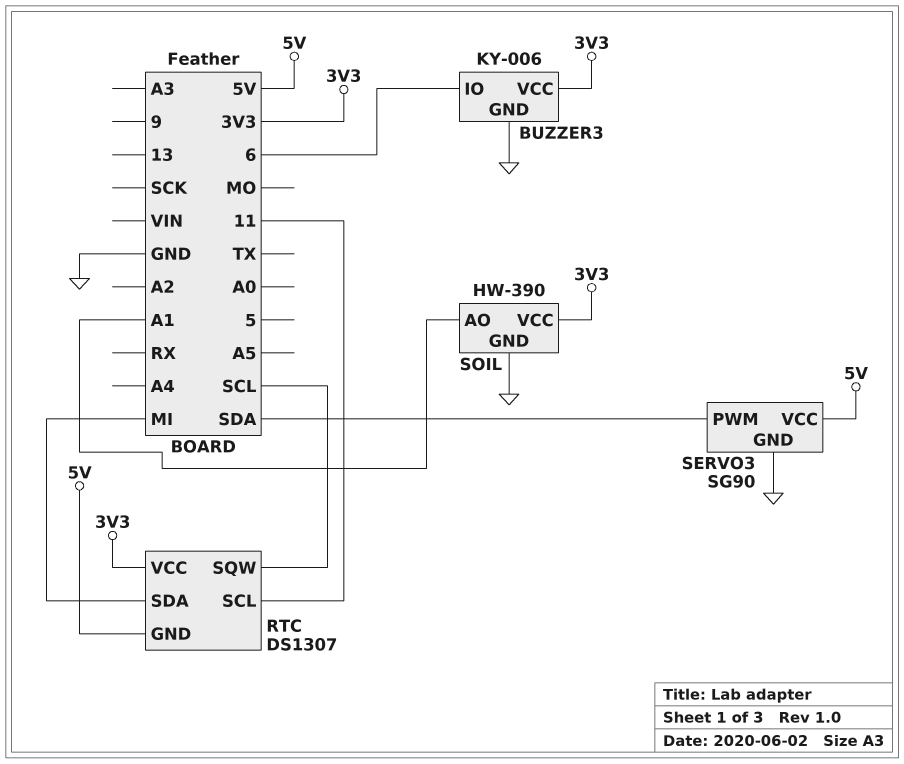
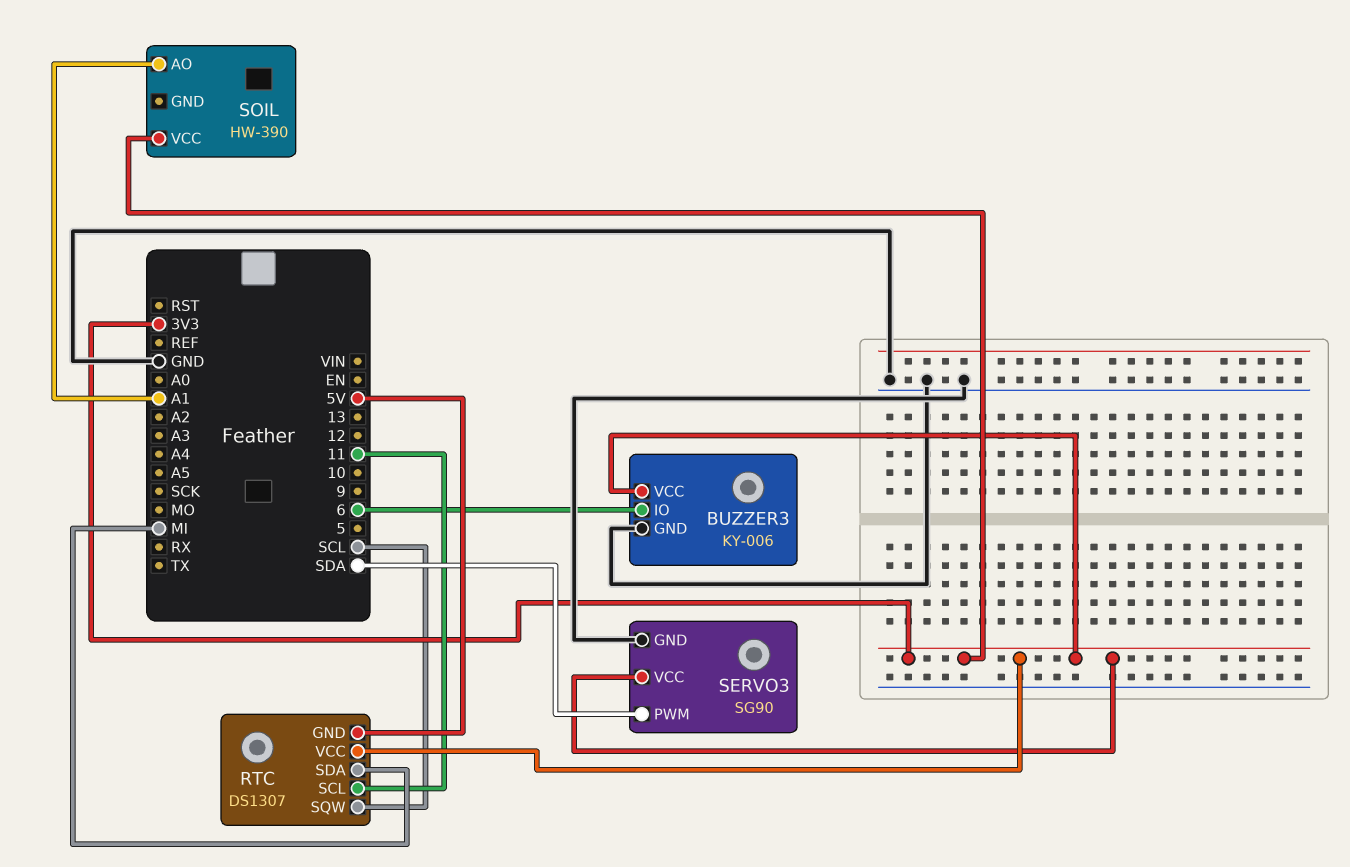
SERVO3 pin VCC: 5V -> 3V3
SOIL pin GND: GND -> none

